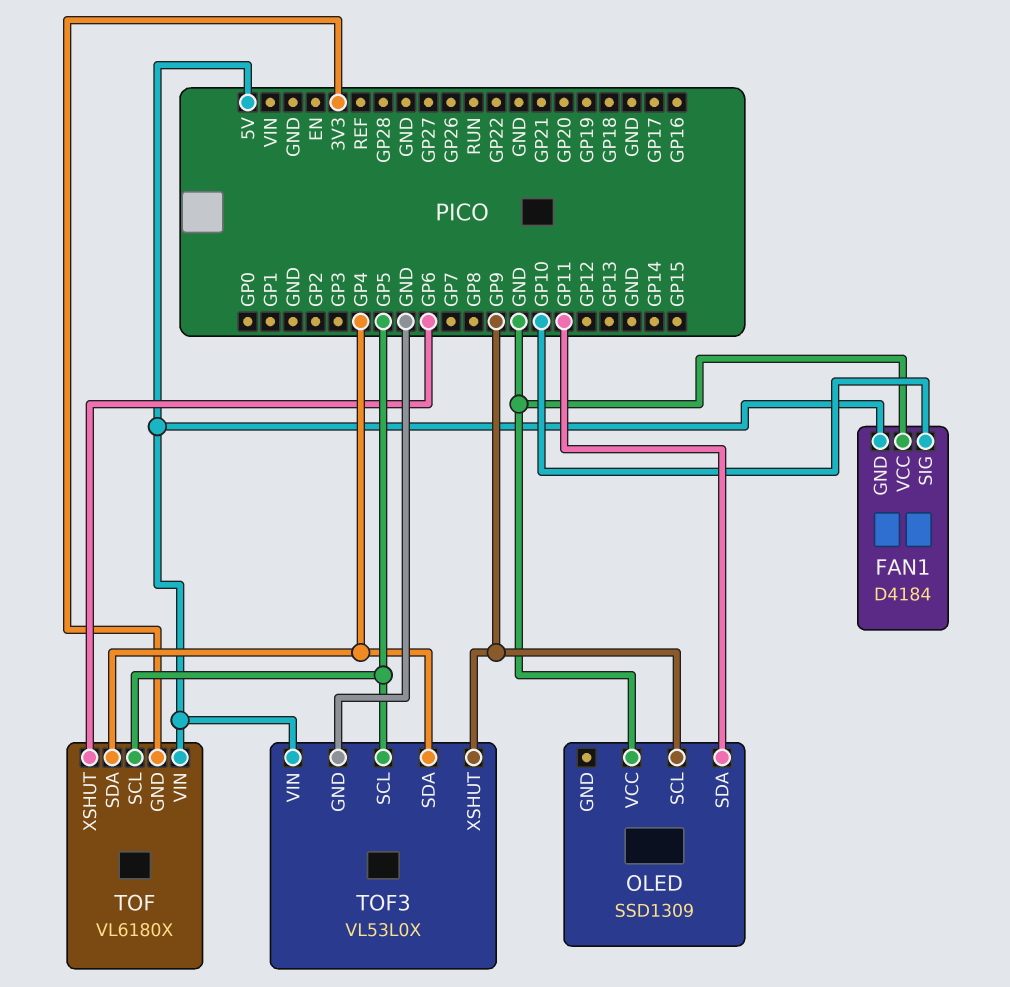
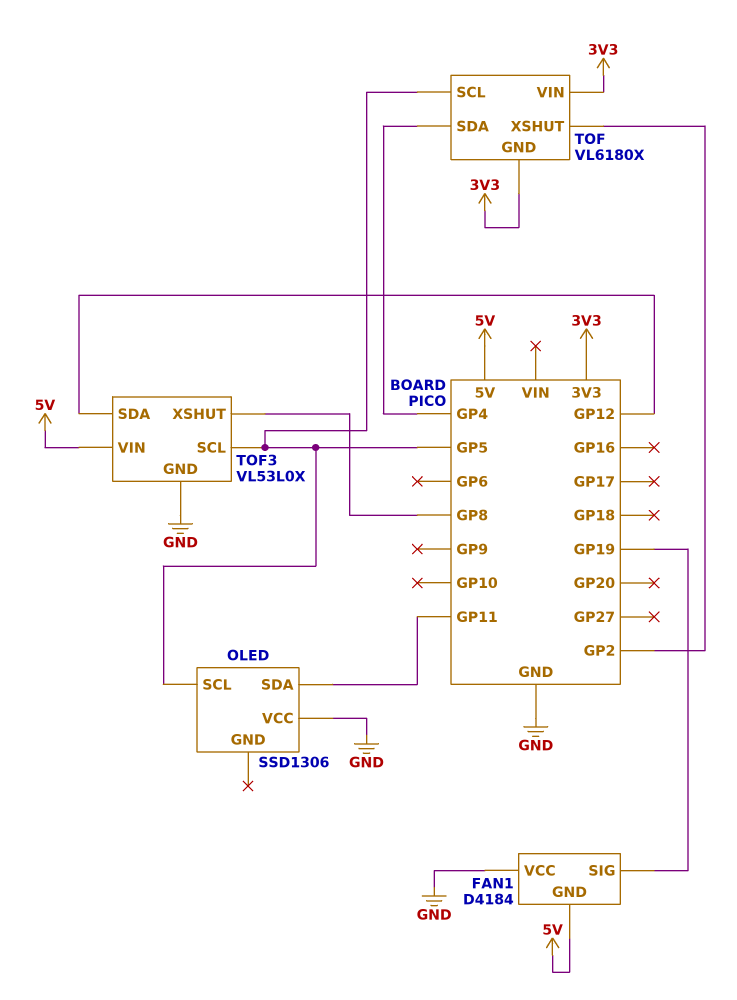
FAN1 pin SIG: GP10 -> GP19
OLED: SSD1309 -> SSD1306
OLED pin SCL: GP9 -> GP5
TOF pin VIN: 5V -> 3V3
TOF pin XSHUT: GP6 -> GP2
TOF3 pin SDA: GP4 -> GP12
TOF3 pin XSHUT: GP9 -> GP8

